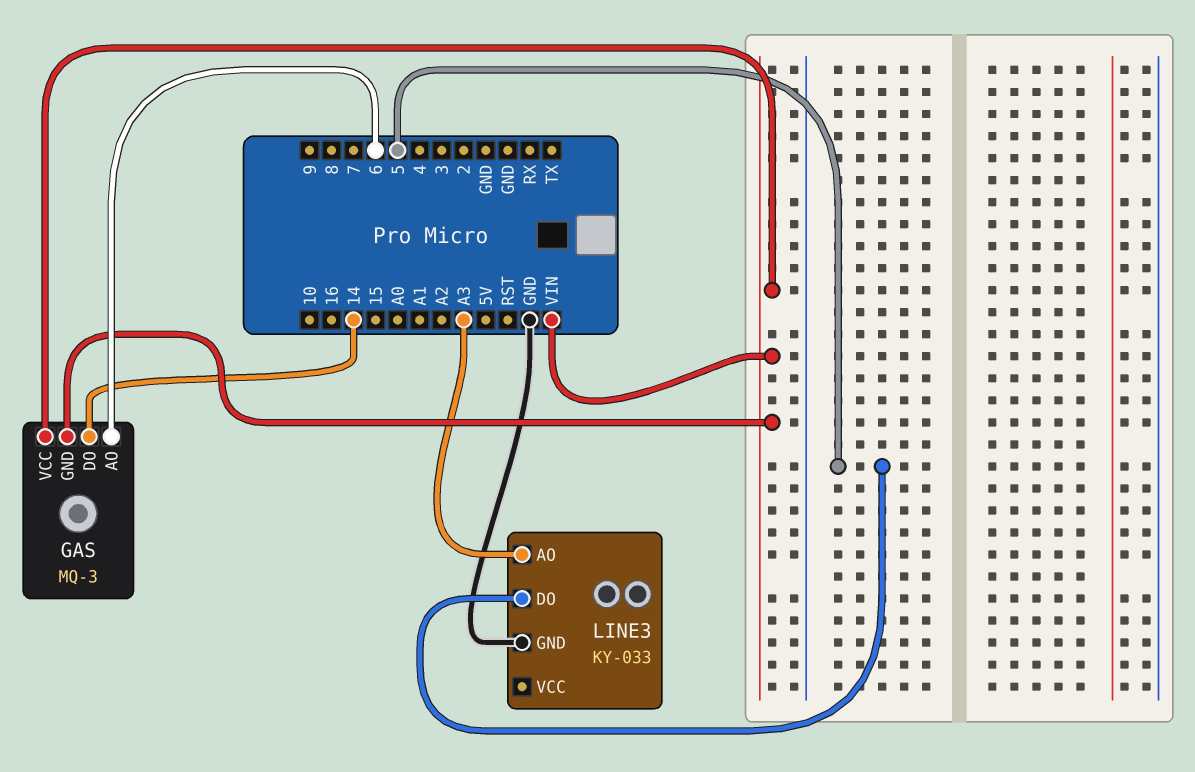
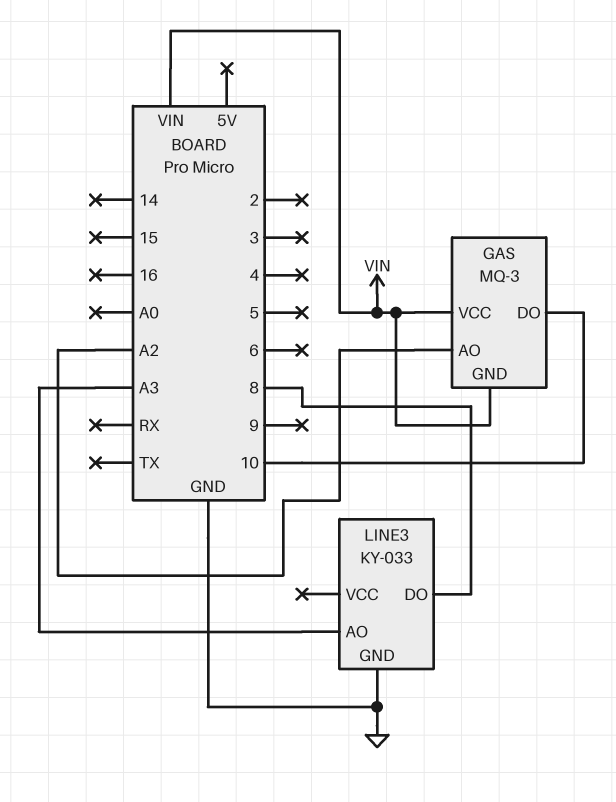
GAS pin AO: 6 -> A2
GAS pin DO: 14 -> 10
LINE3 pin DO: 5 -> 8

